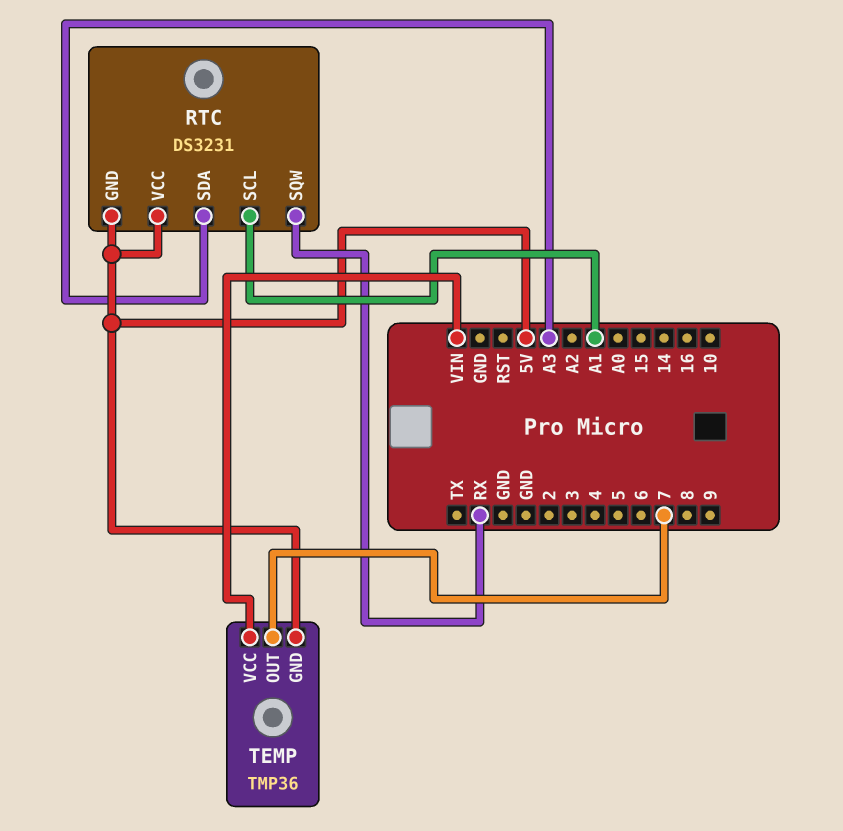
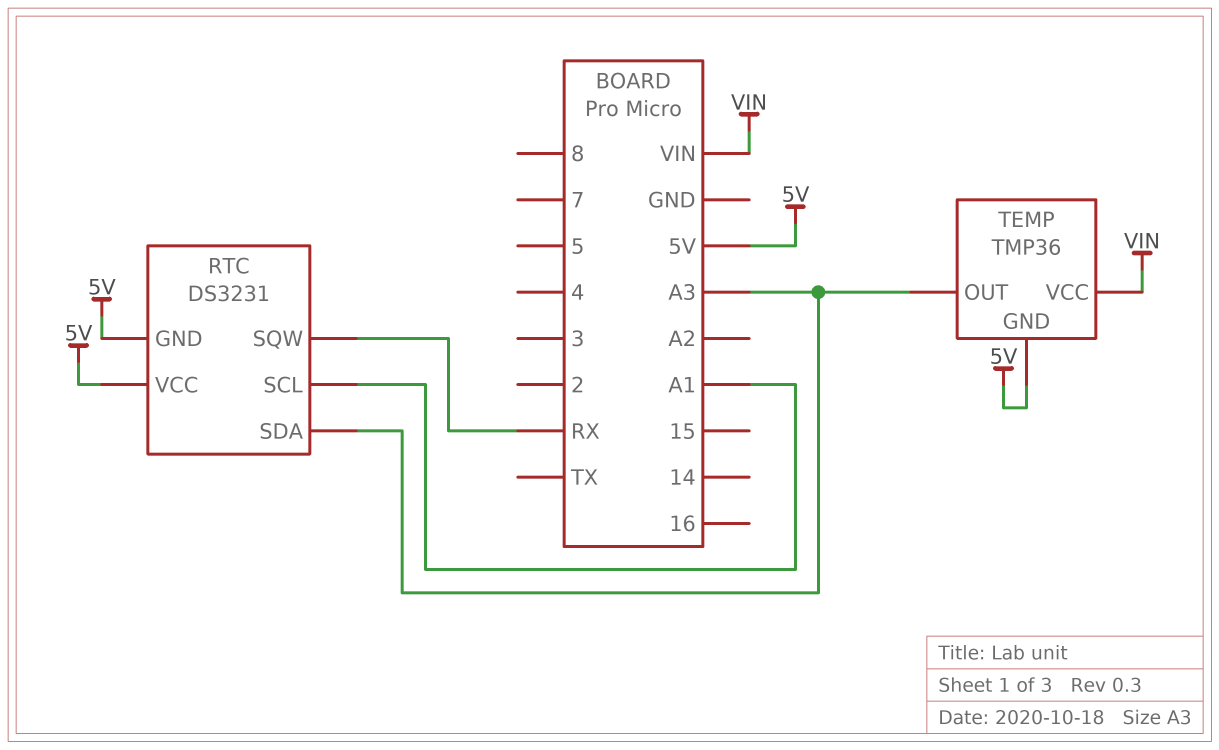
TEMP pin OUT: 7 -> A3

